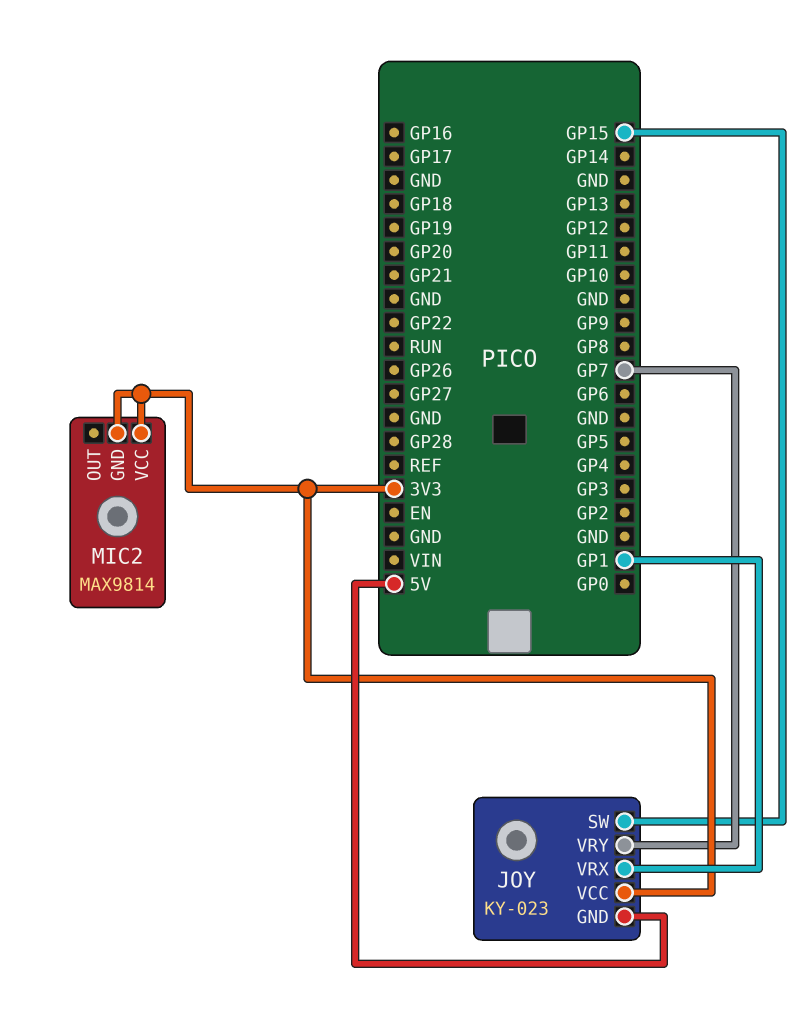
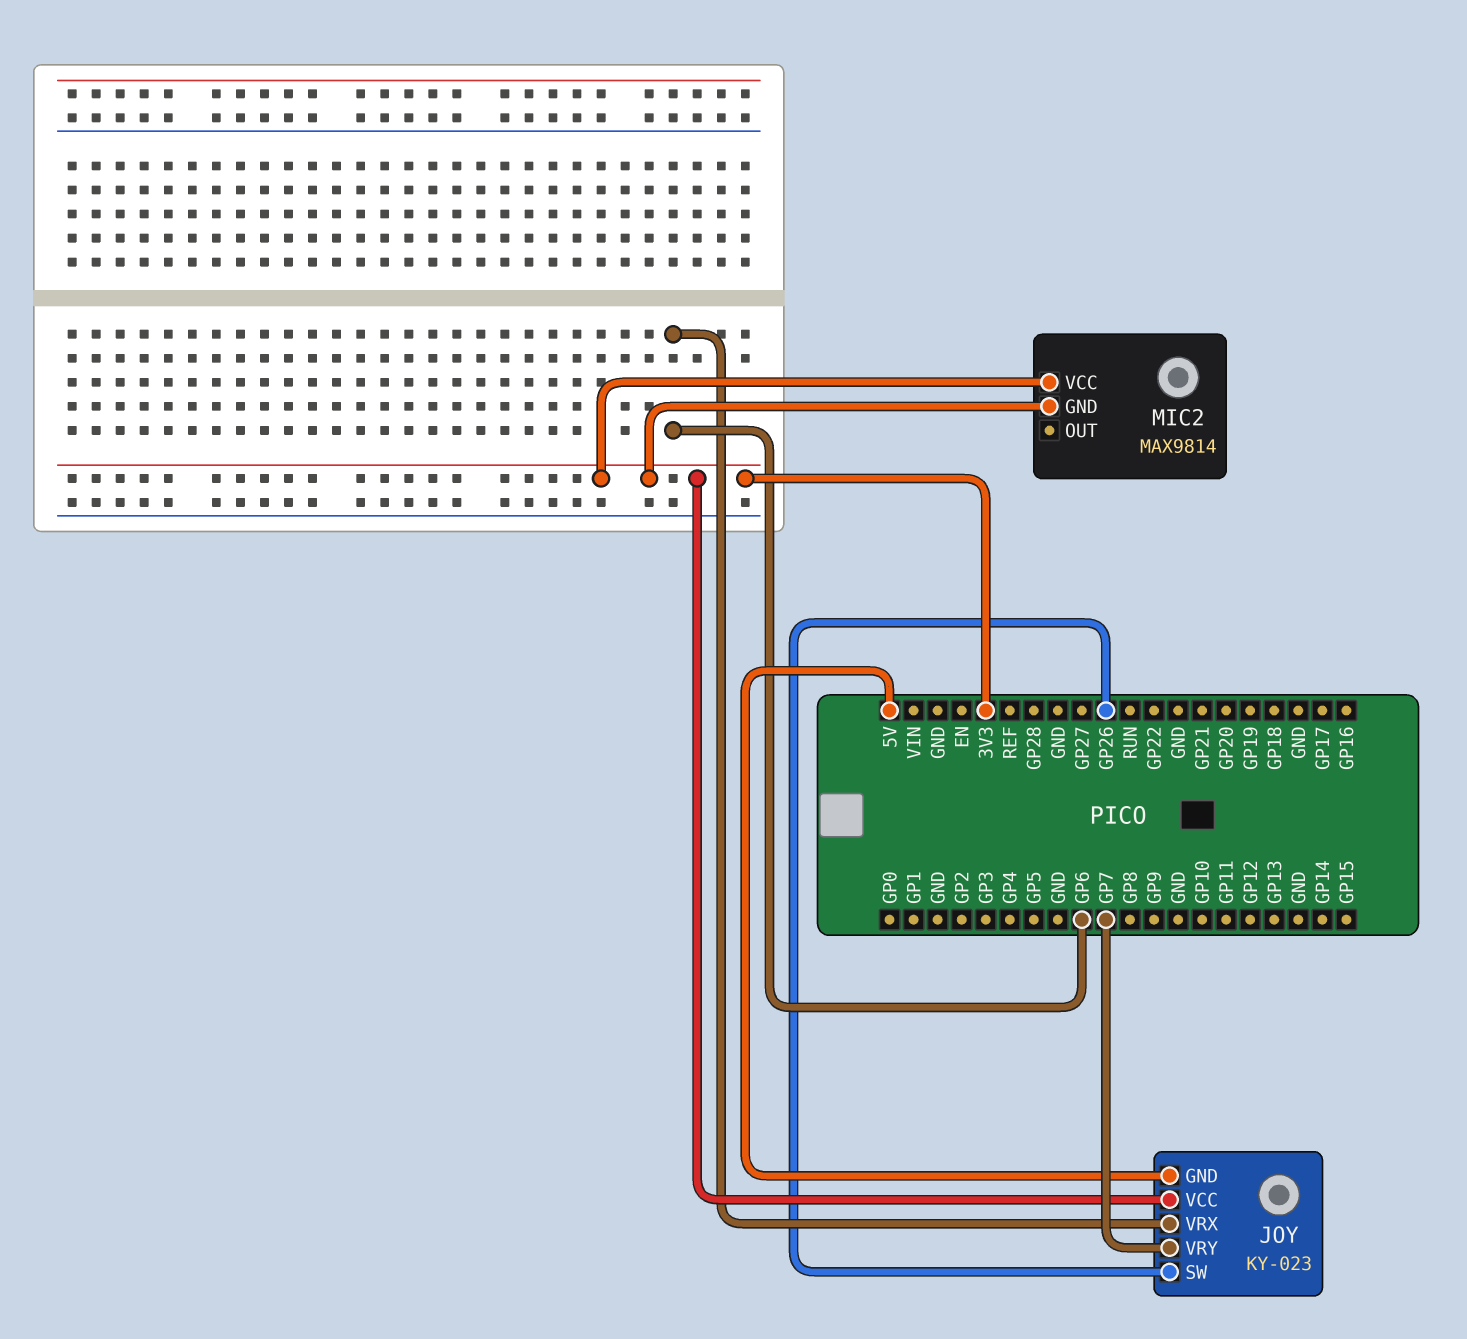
JOY pin SW: GP15 -> GP26
JOY pin VRX: GP1 -> GP6

